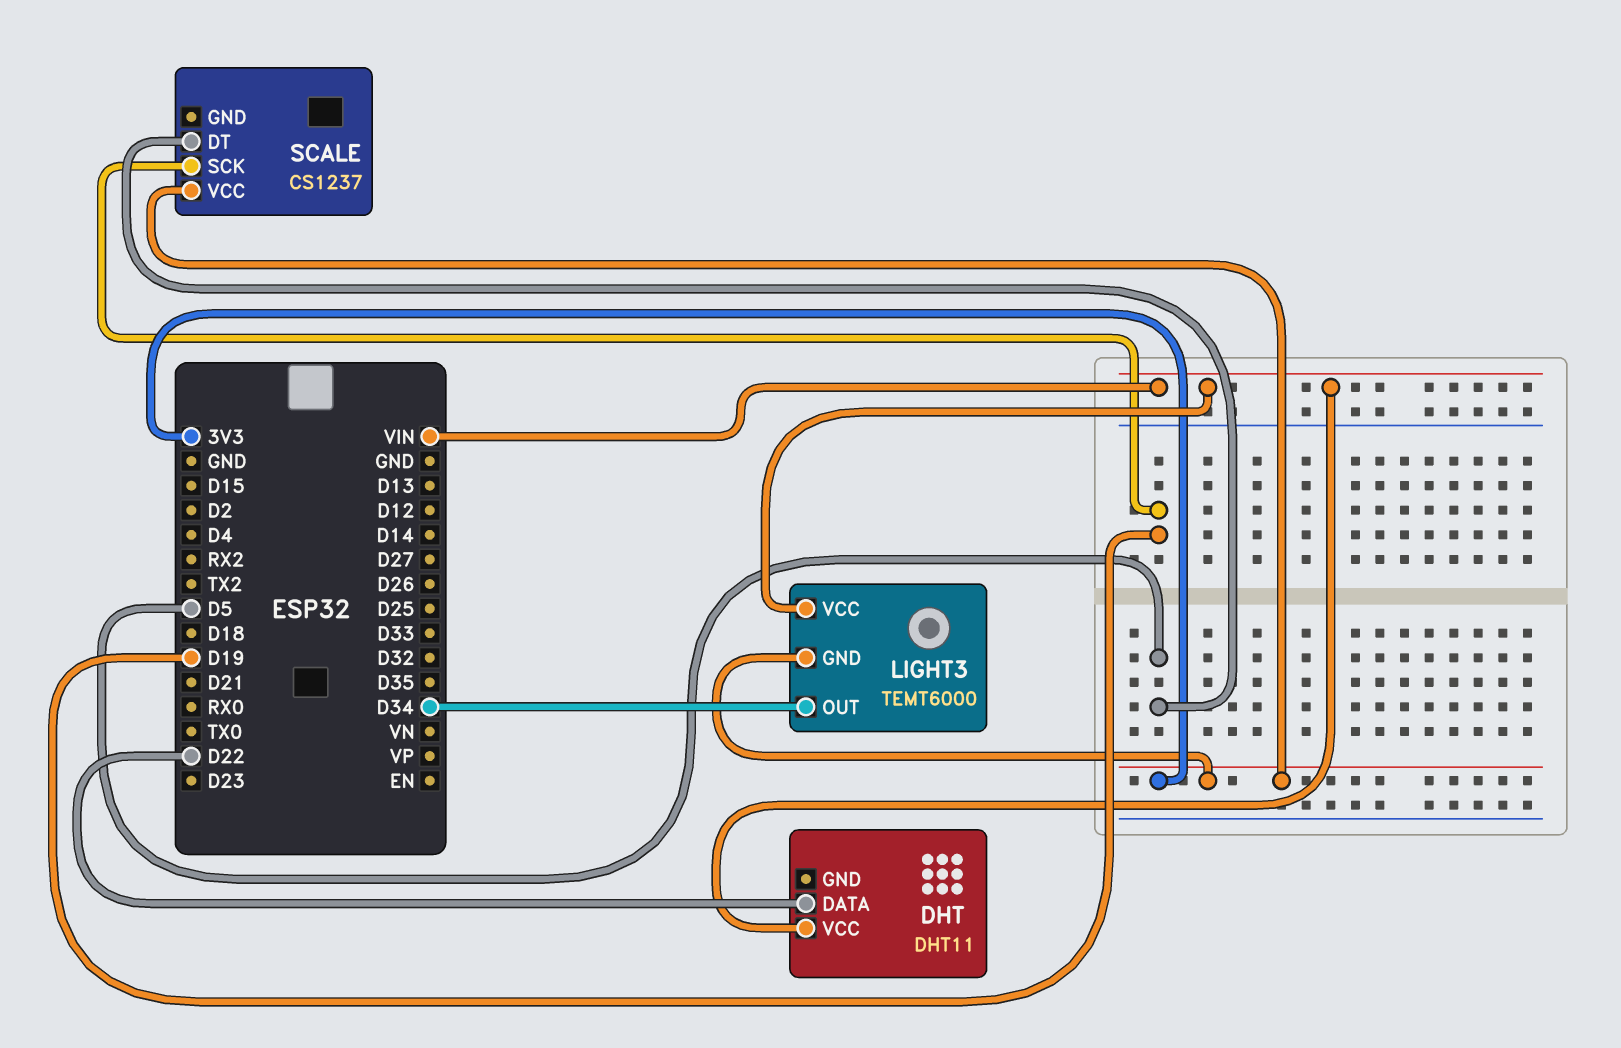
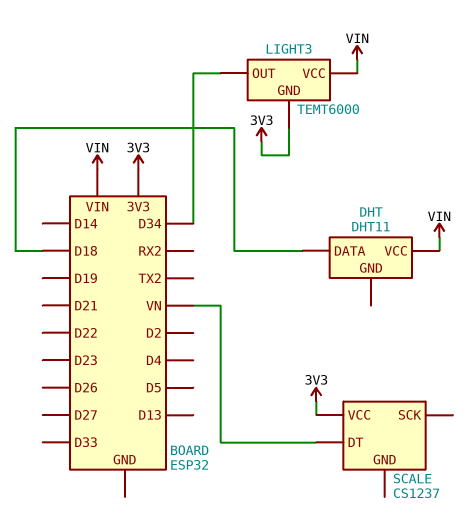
DHT pin DATA: D22 -> D18
SCALE pin DT: D5 -> VN
SCALE pin SCK: D19 -> none

